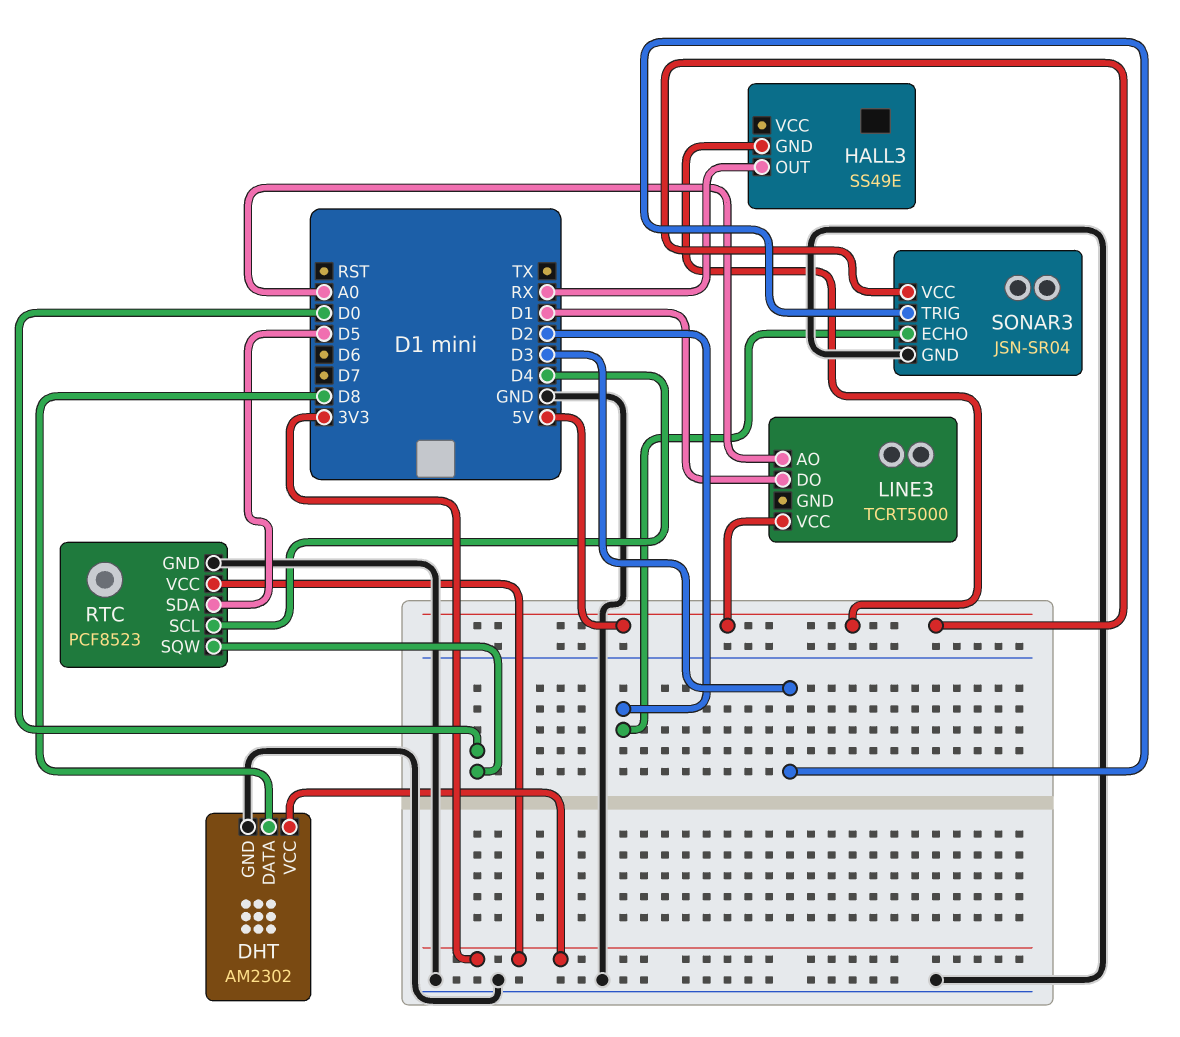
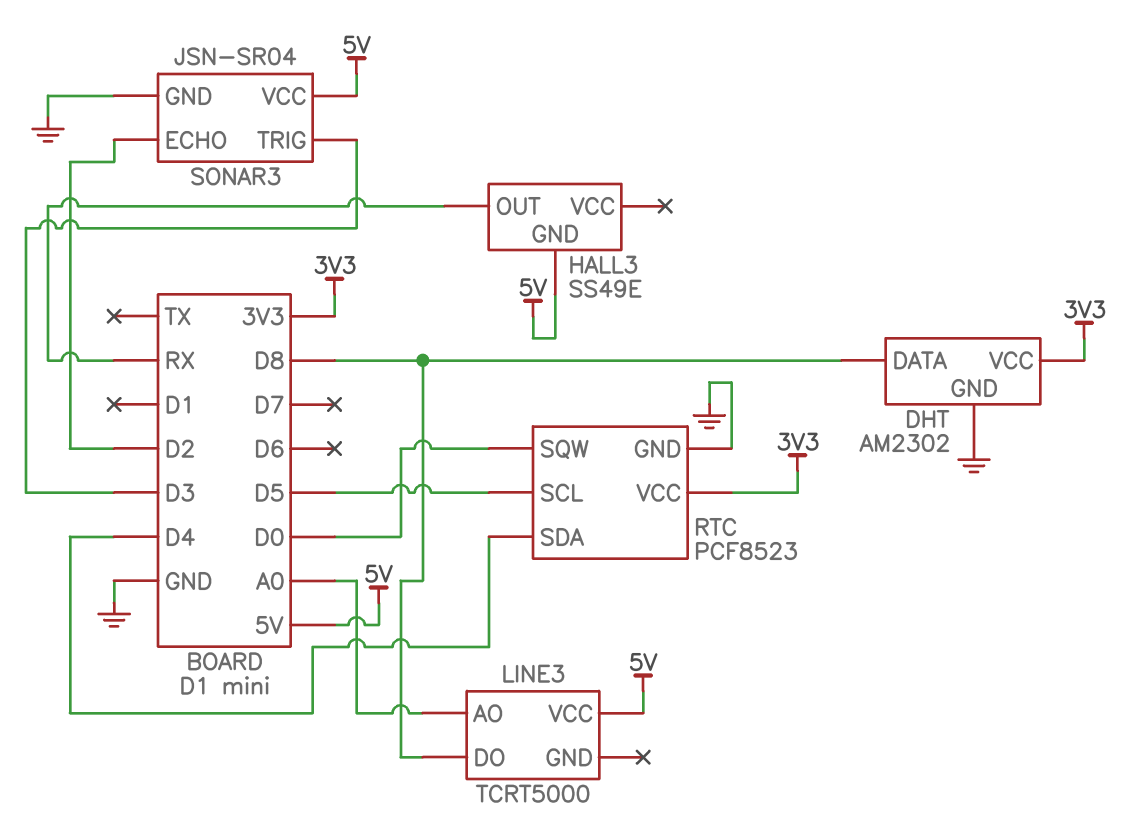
LINE3 pin DO: D1 -> D8
RTC pin SCL: D4 -> D5
RTC pin SDA: D5 -> D4

